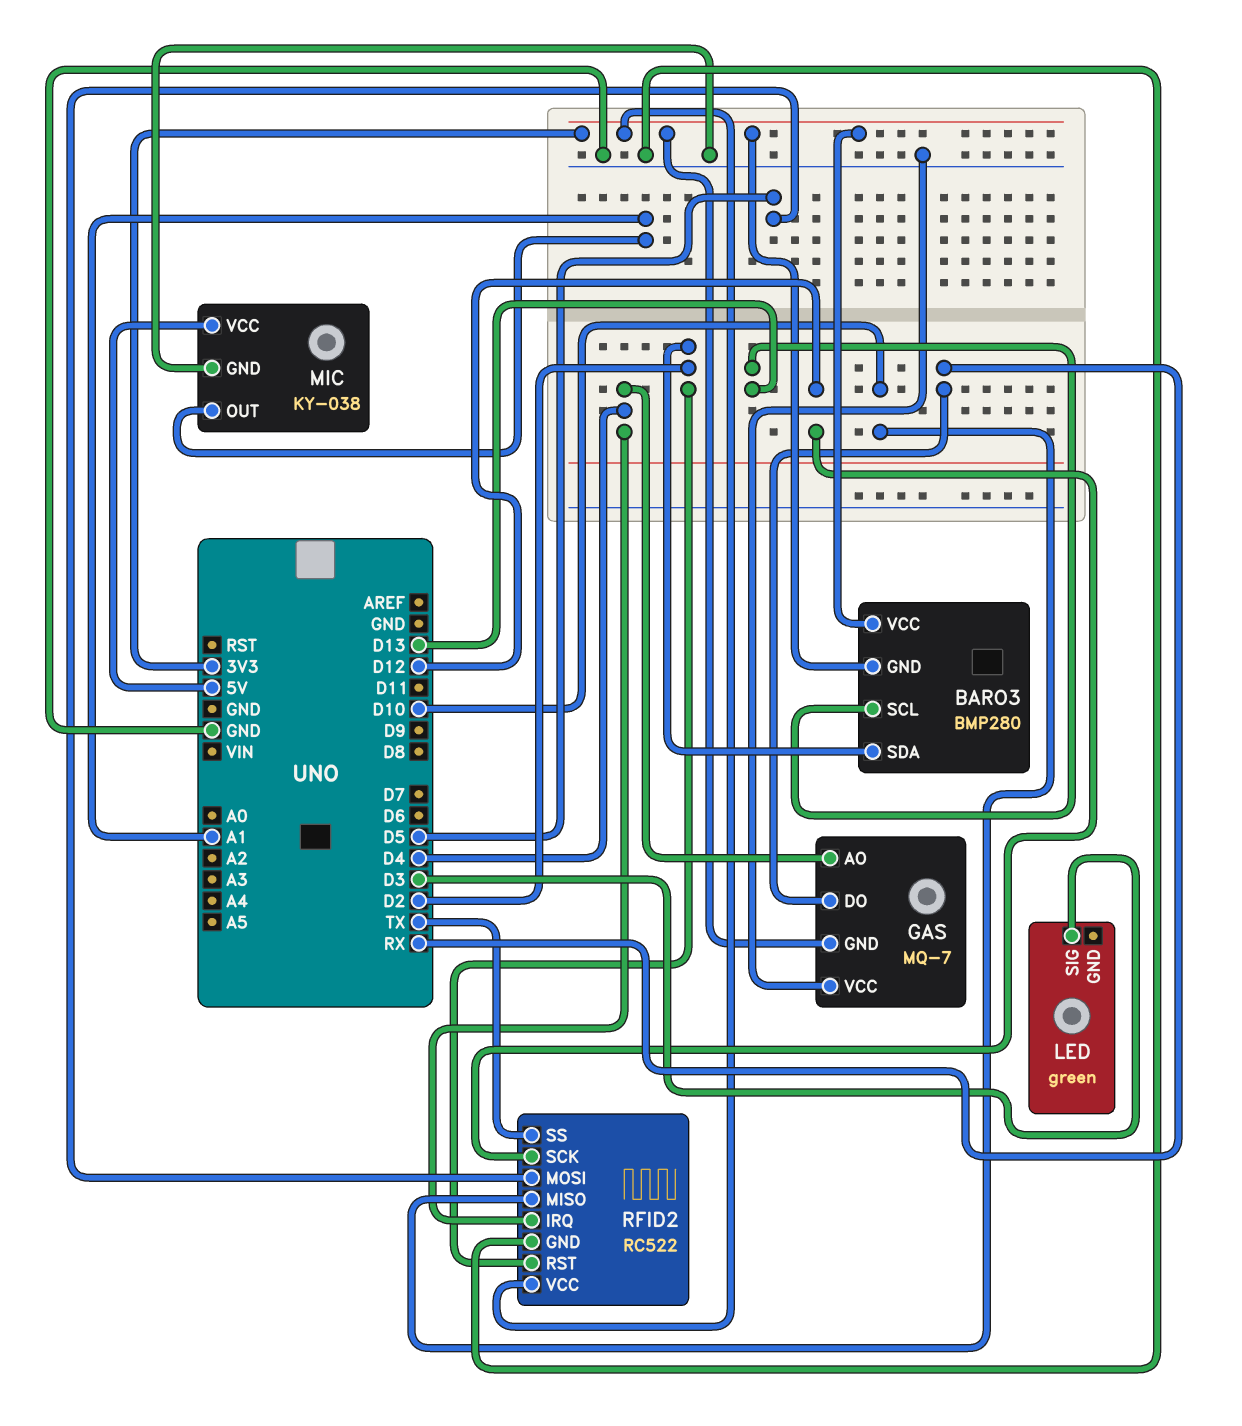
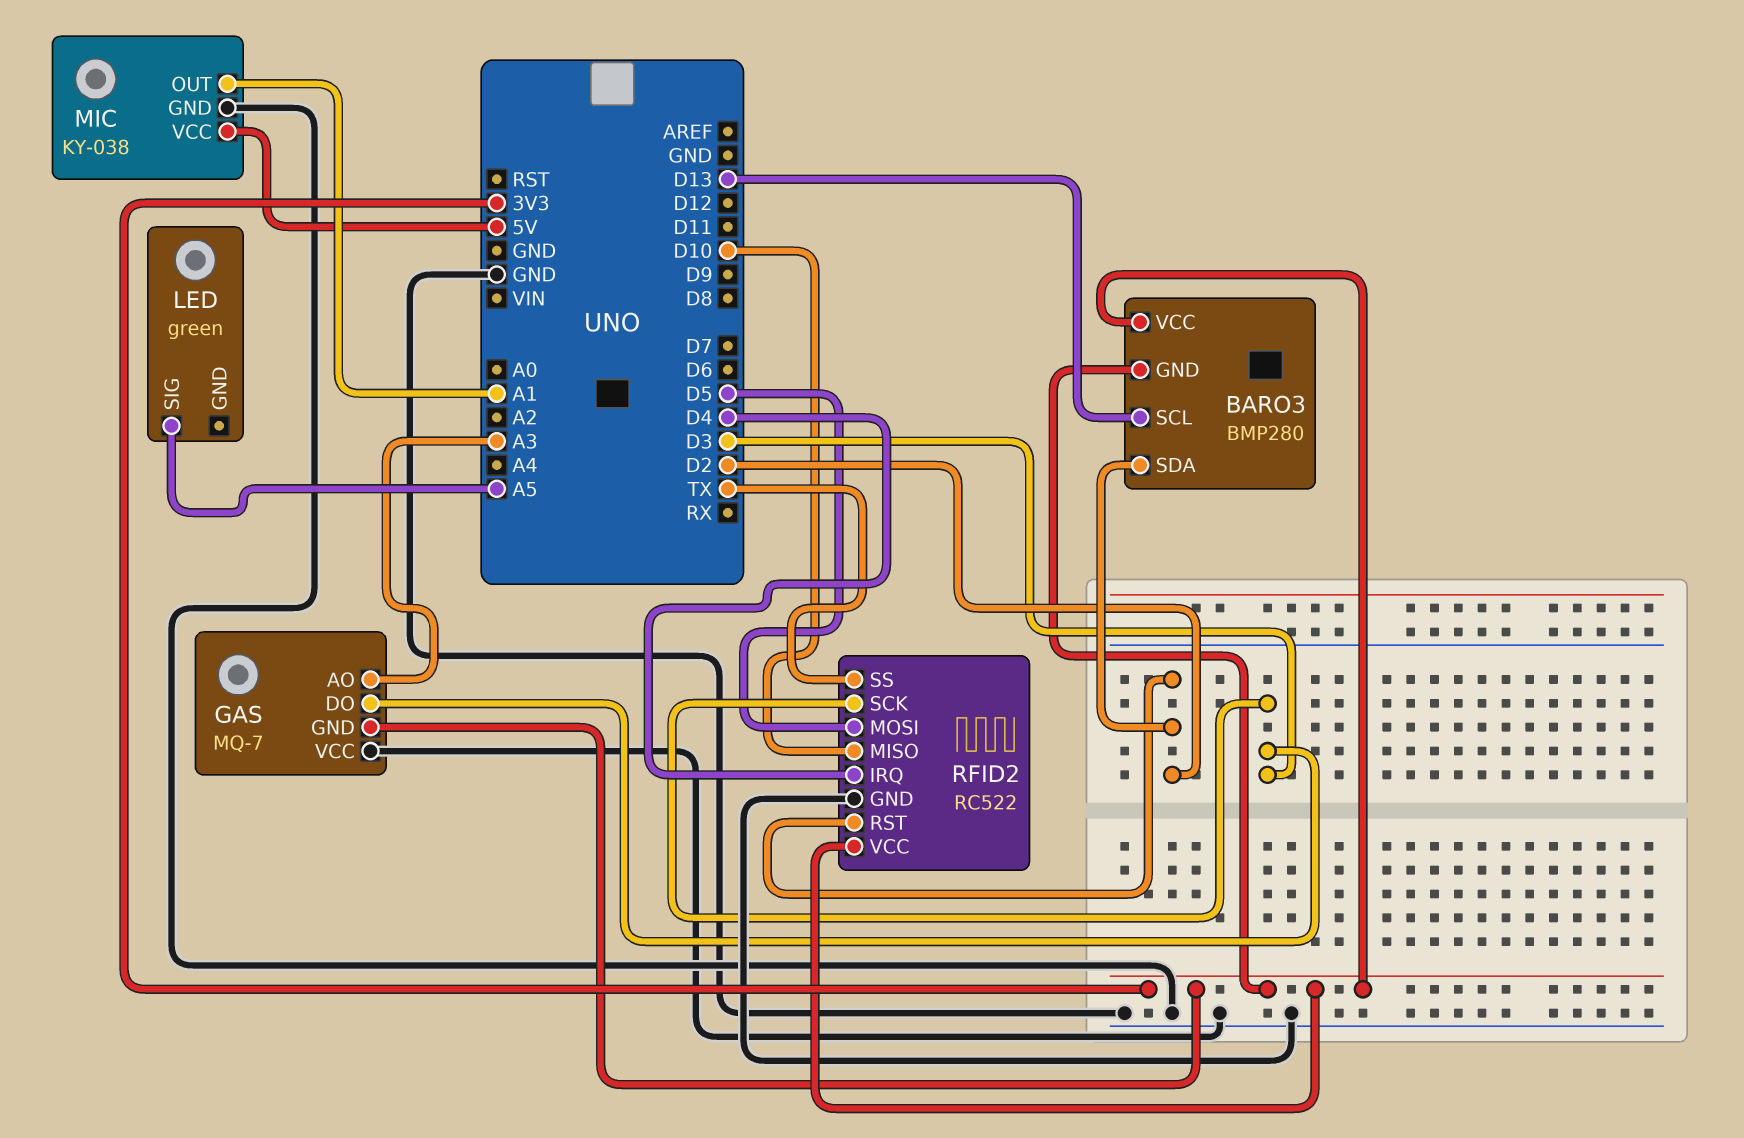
GAS pin AO: D4 -> A3
GAS pin DO: RX -> D3
LED pin SIG: D3 -> A5
RFID2 pin SCK: D12 -> D3

